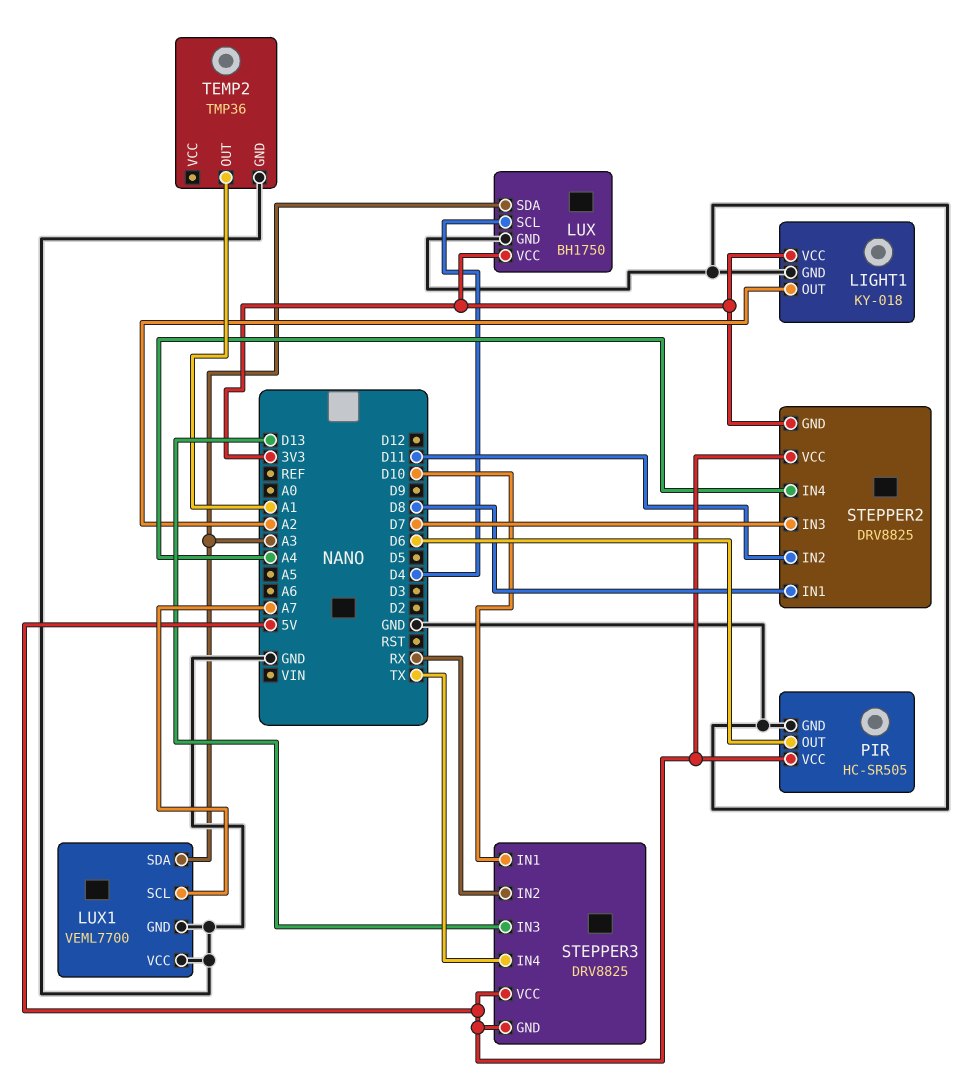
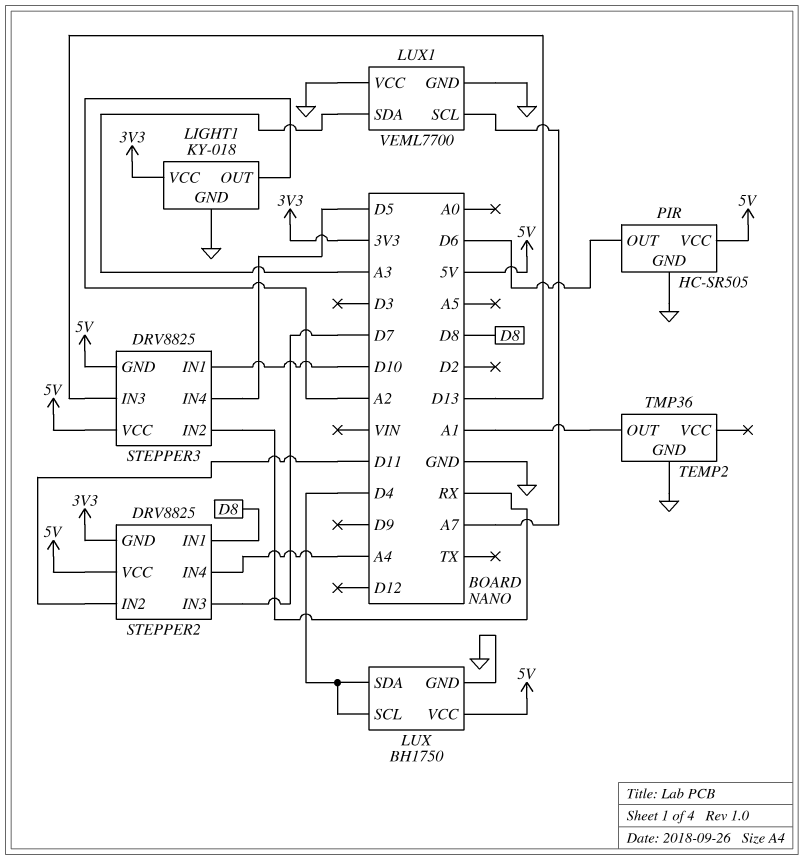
LUX pin SDA: A3 -> D4
LUX pin VCC: 3V3 -> 5V
STEPPER3 pin IN4: TX -> D5

